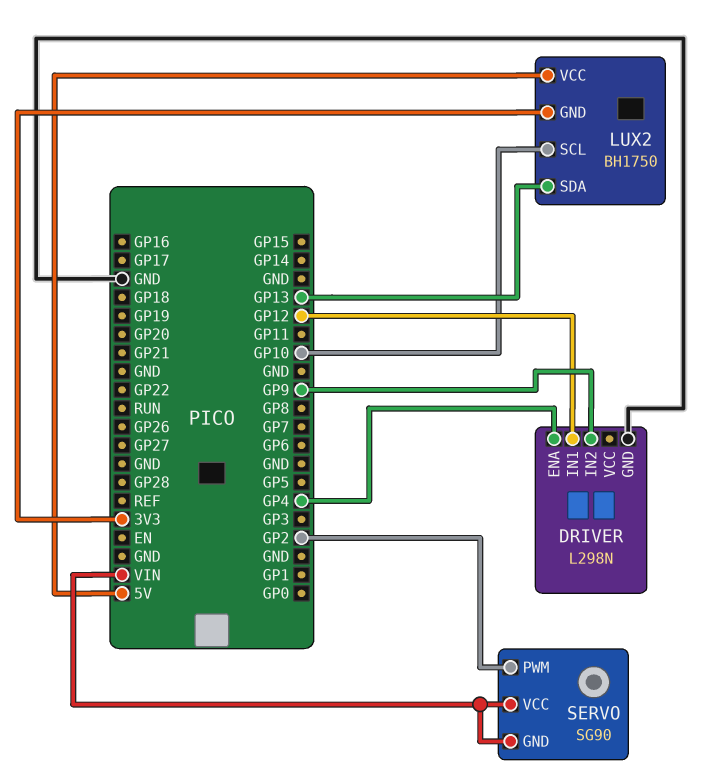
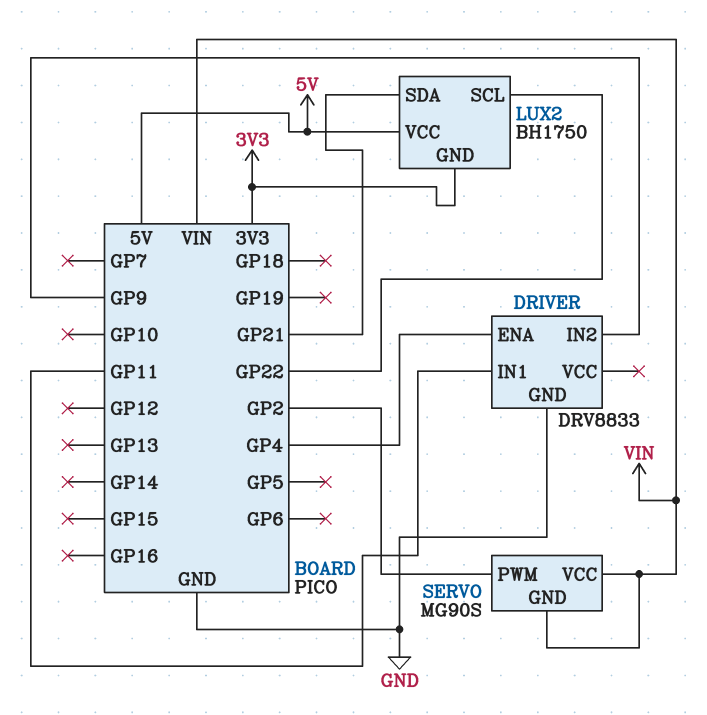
DRIVER: L298N -> DRV8833
DRIVER pin IN1: GP12 -> GP11
LUX2 pin SCL: GP10 -> GP22
LUX2 pin SDA: GP13 -> GP21
SERVO: SG90 -> MG90S

